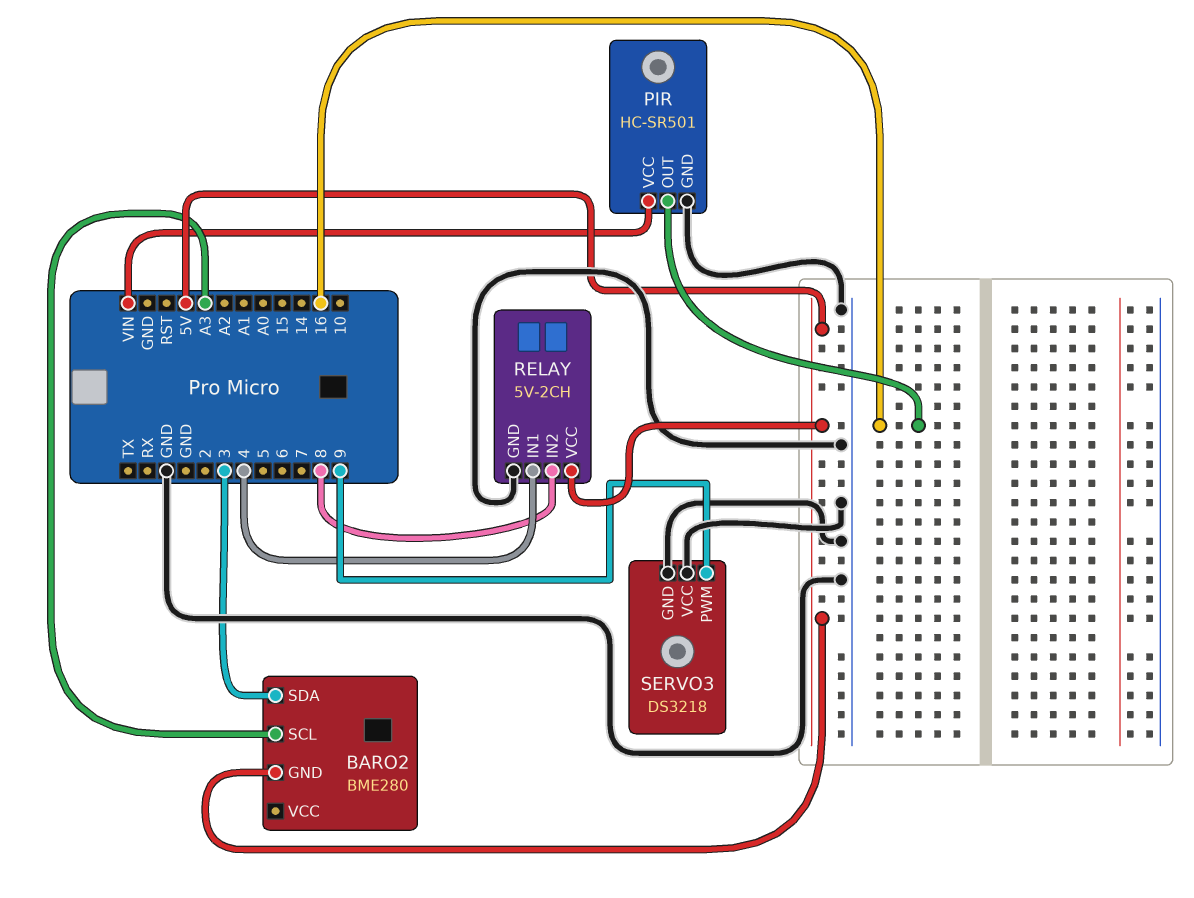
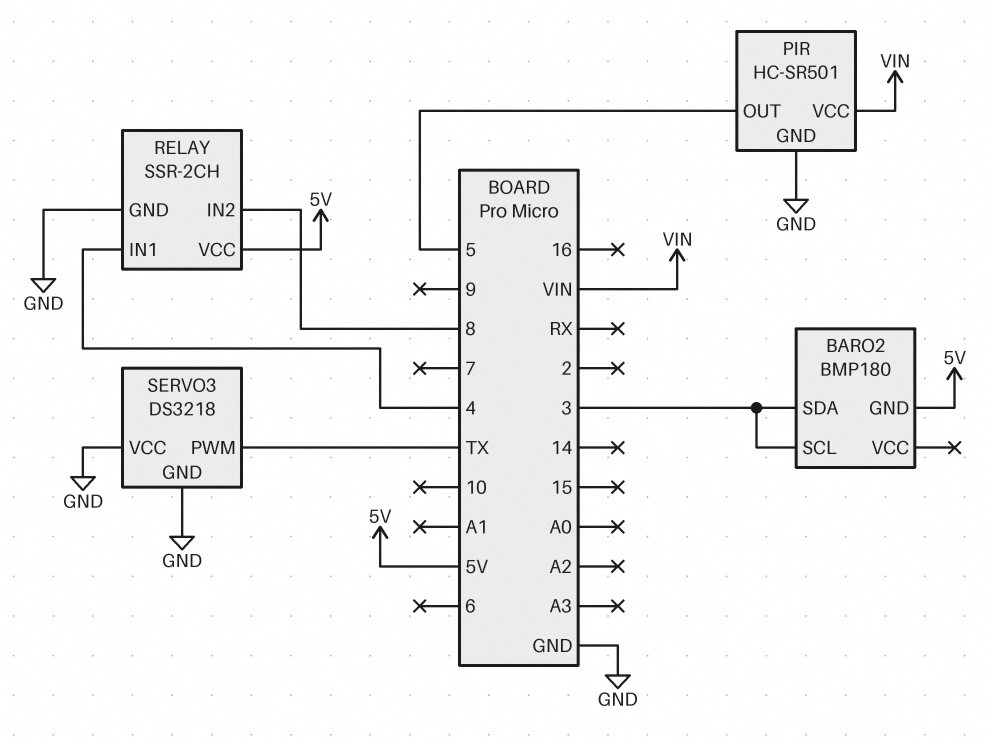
BARO2: BME280 -> BMP180
BARO2 pin SCL: A3 -> 3
PIR pin OUT: 16 -> 5
RELAY: 5V-2CH -> SSR-2CH
SERVO3 pin PWM: 9 -> TX

